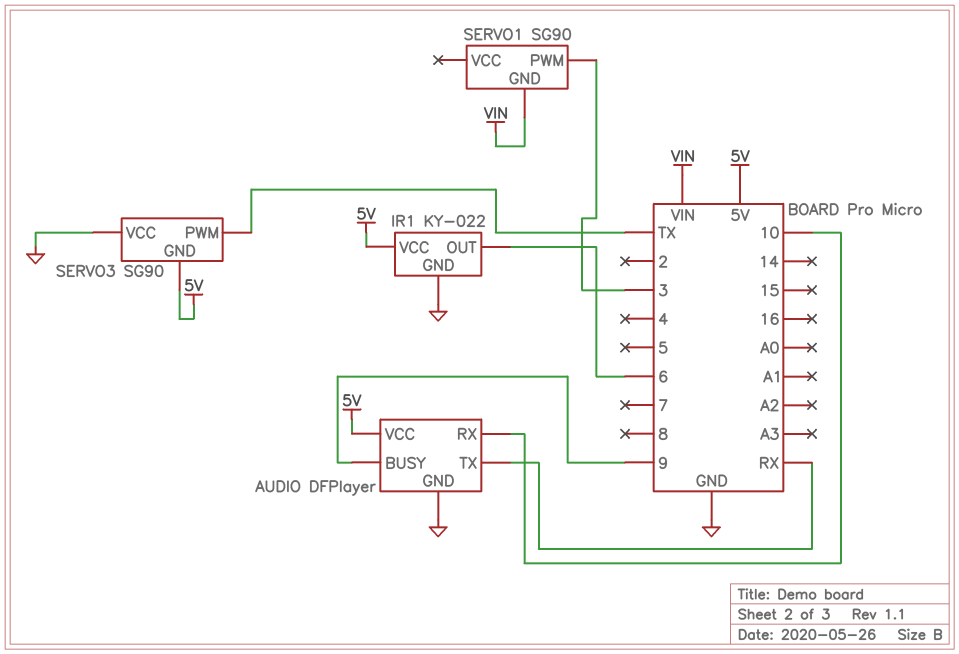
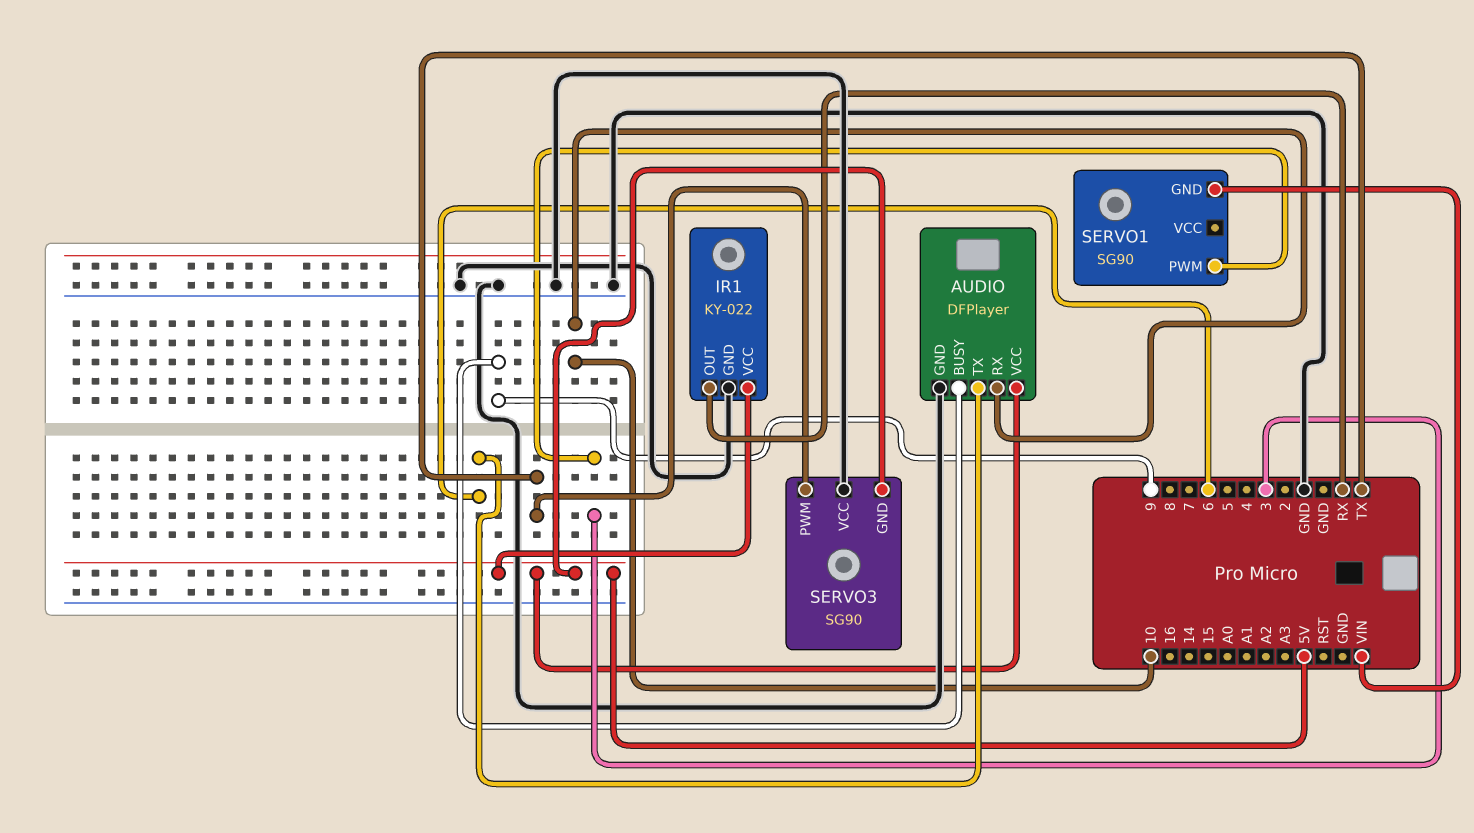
AUDIO pin TX: RX -> 6
IR1 pin OUT: 6 -> RX

